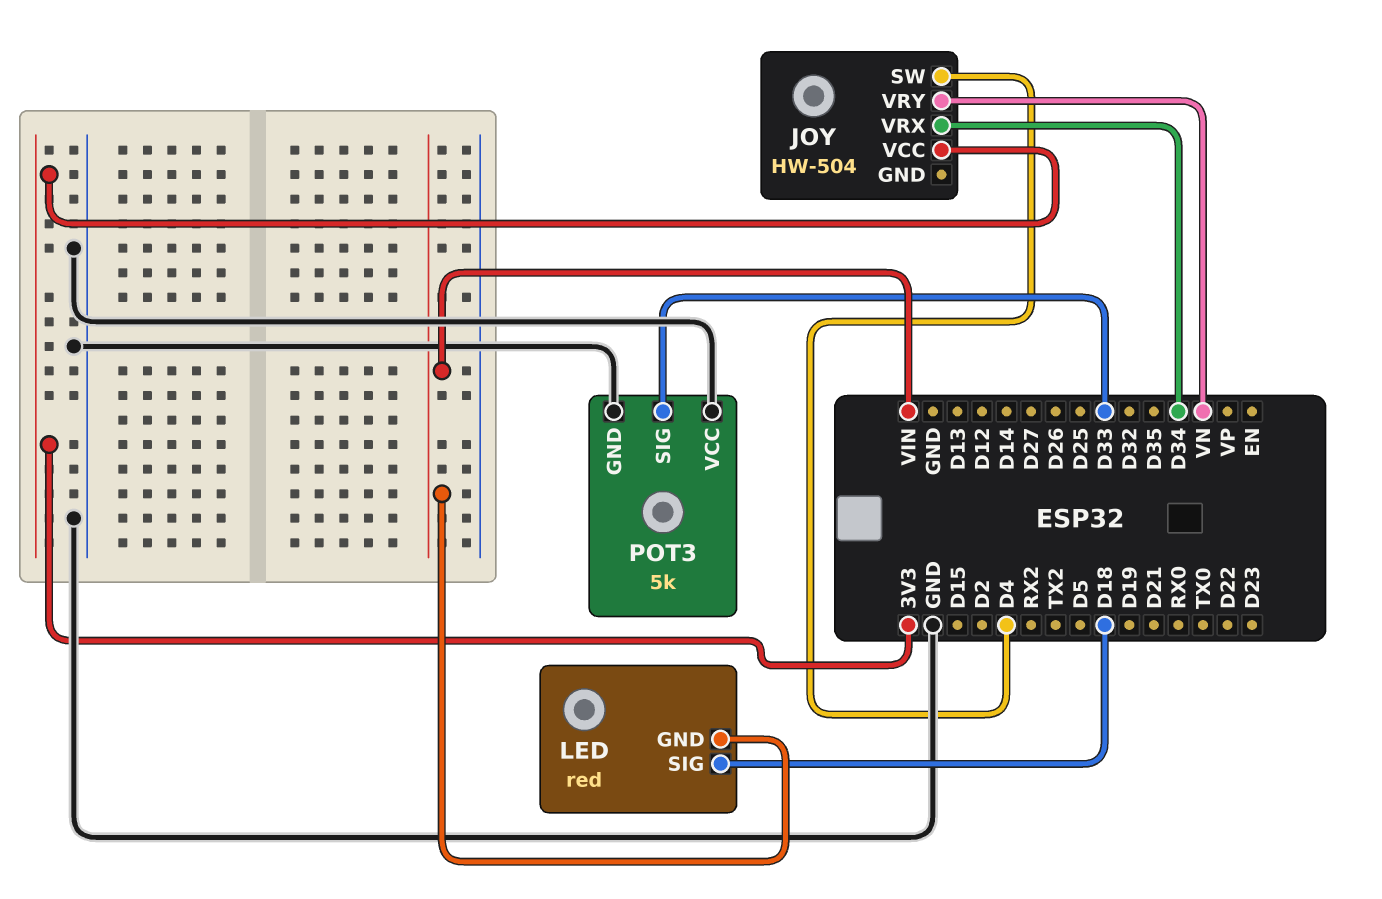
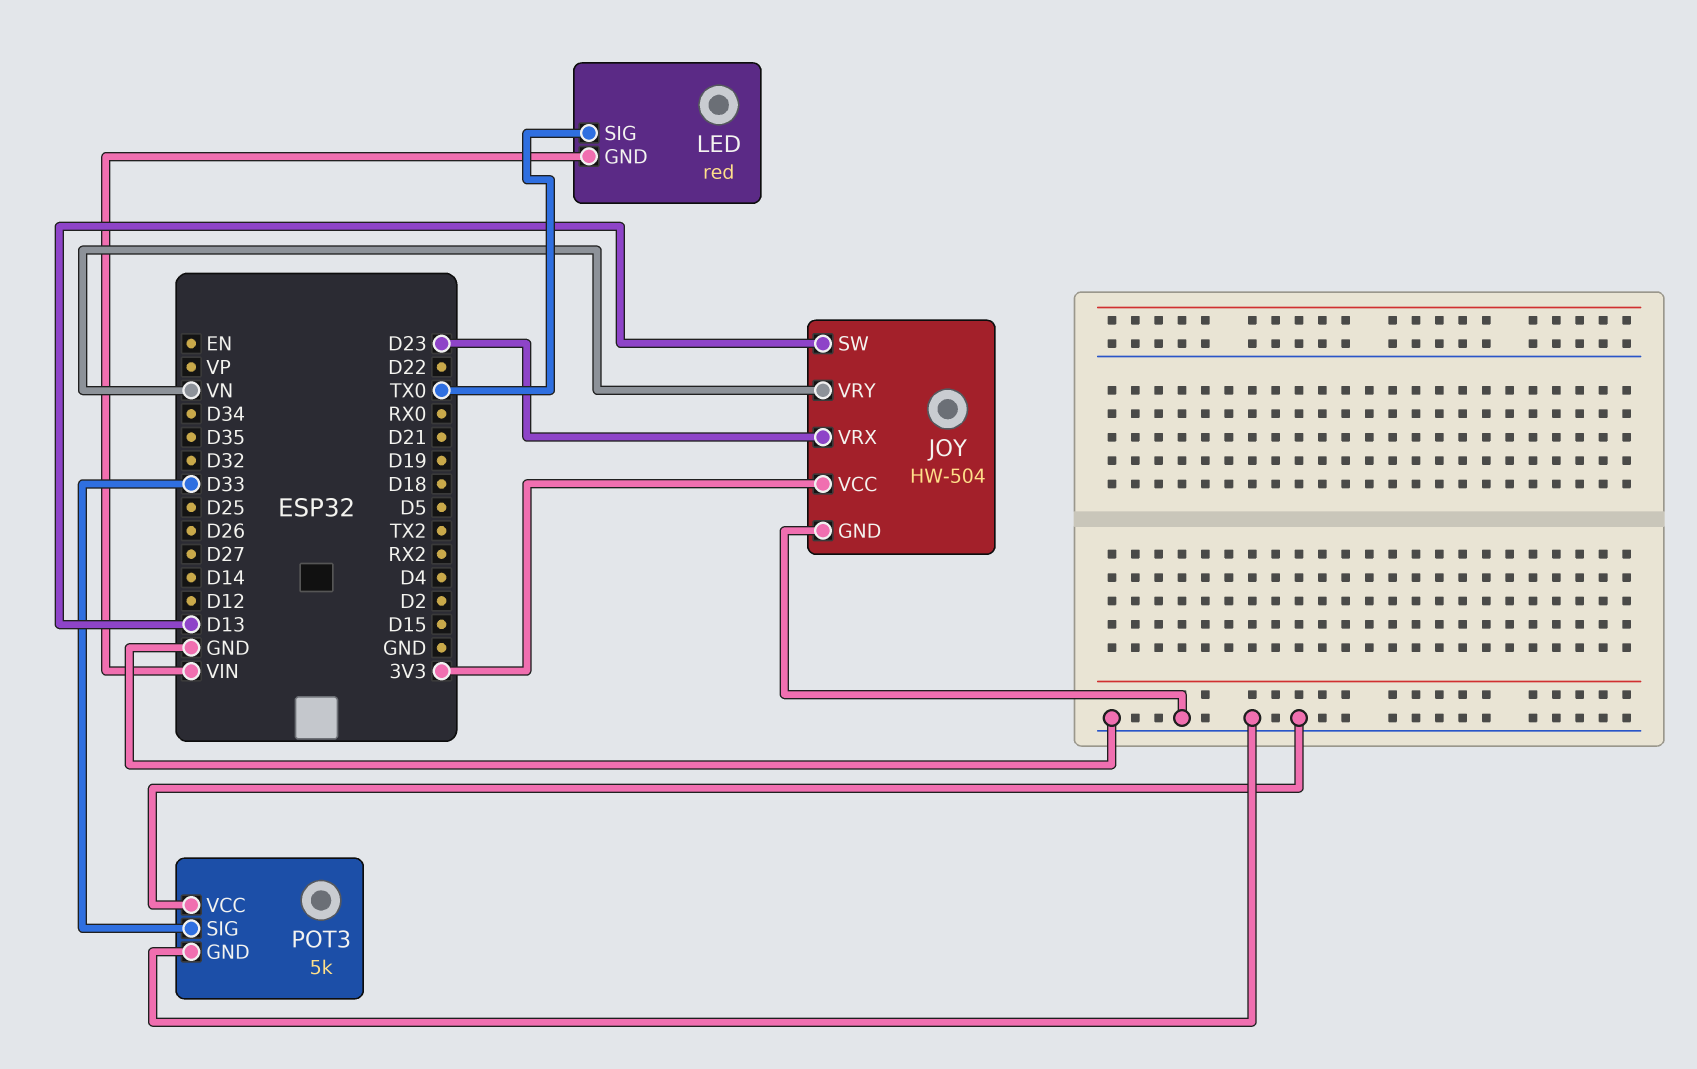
JOY pin GND: none -> GND
JOY pin SW: D4 -> D13
JOY pin VRX: D34 -> D23
LED pin SIG: D18 -> TX0

